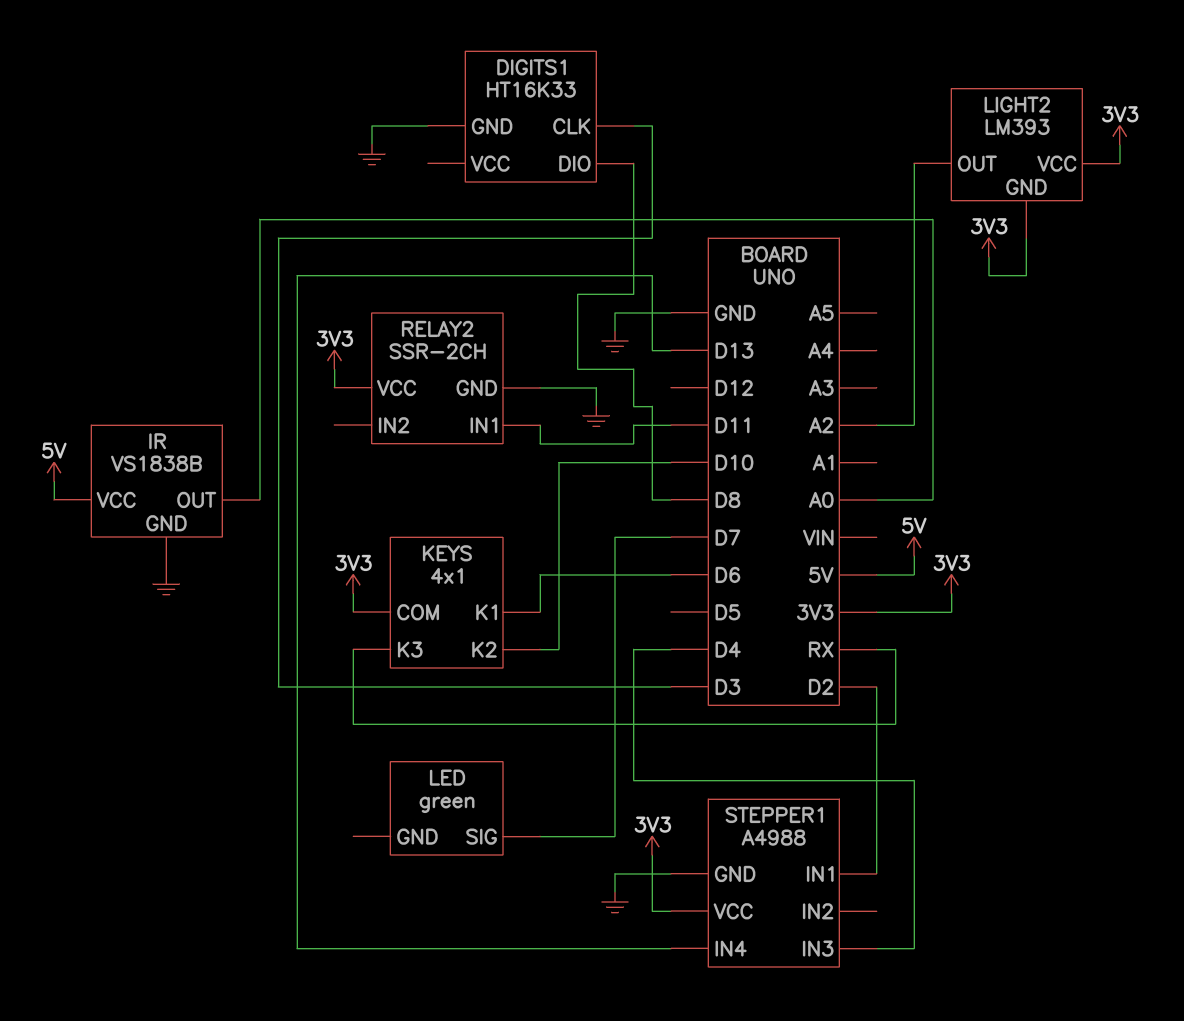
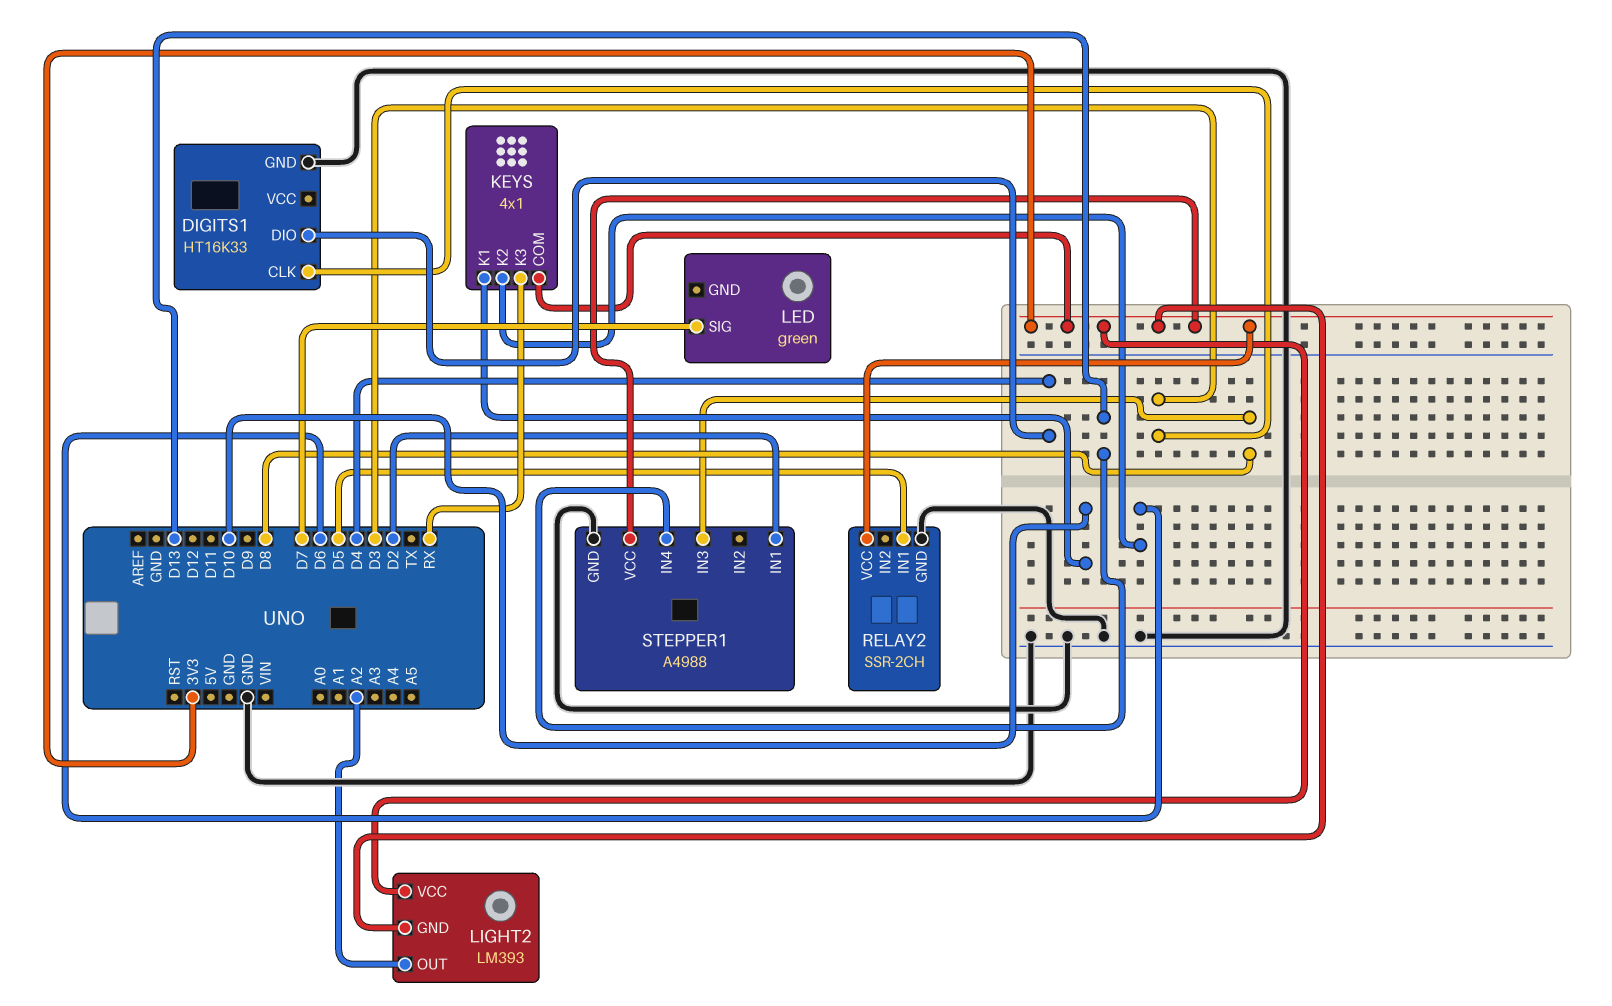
DIGITS1 pin DIO: D8 -> D4
IR: VS1838B -> none
IR pin GND: GND -> none
IR pin OUT: A0 -> none
IR pin VCC: 5V -> none
KEYS pin K1: D6 -> D10
KEYS pin K2: D10 -> D6
RELAY2 pin IN1: D11 -> D5
STEPPER1 pin IN3: D4 -> D8

